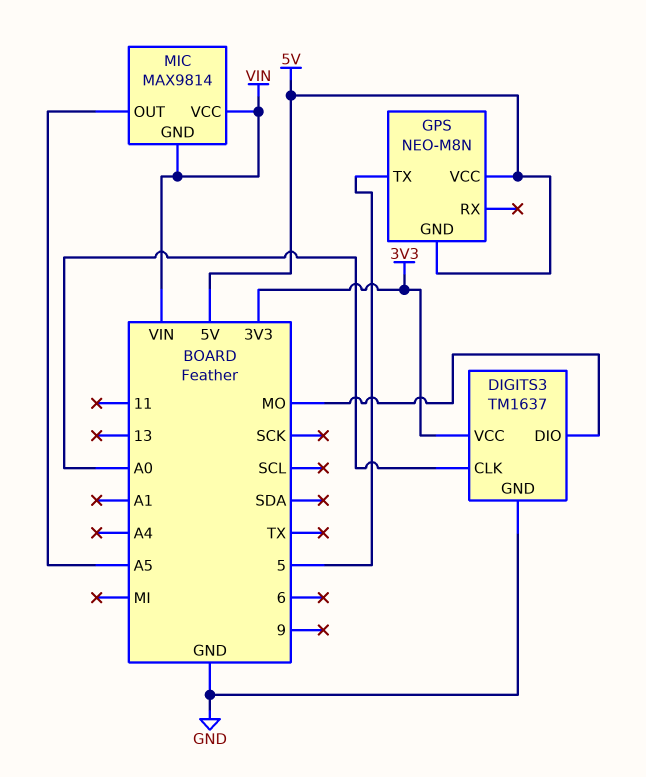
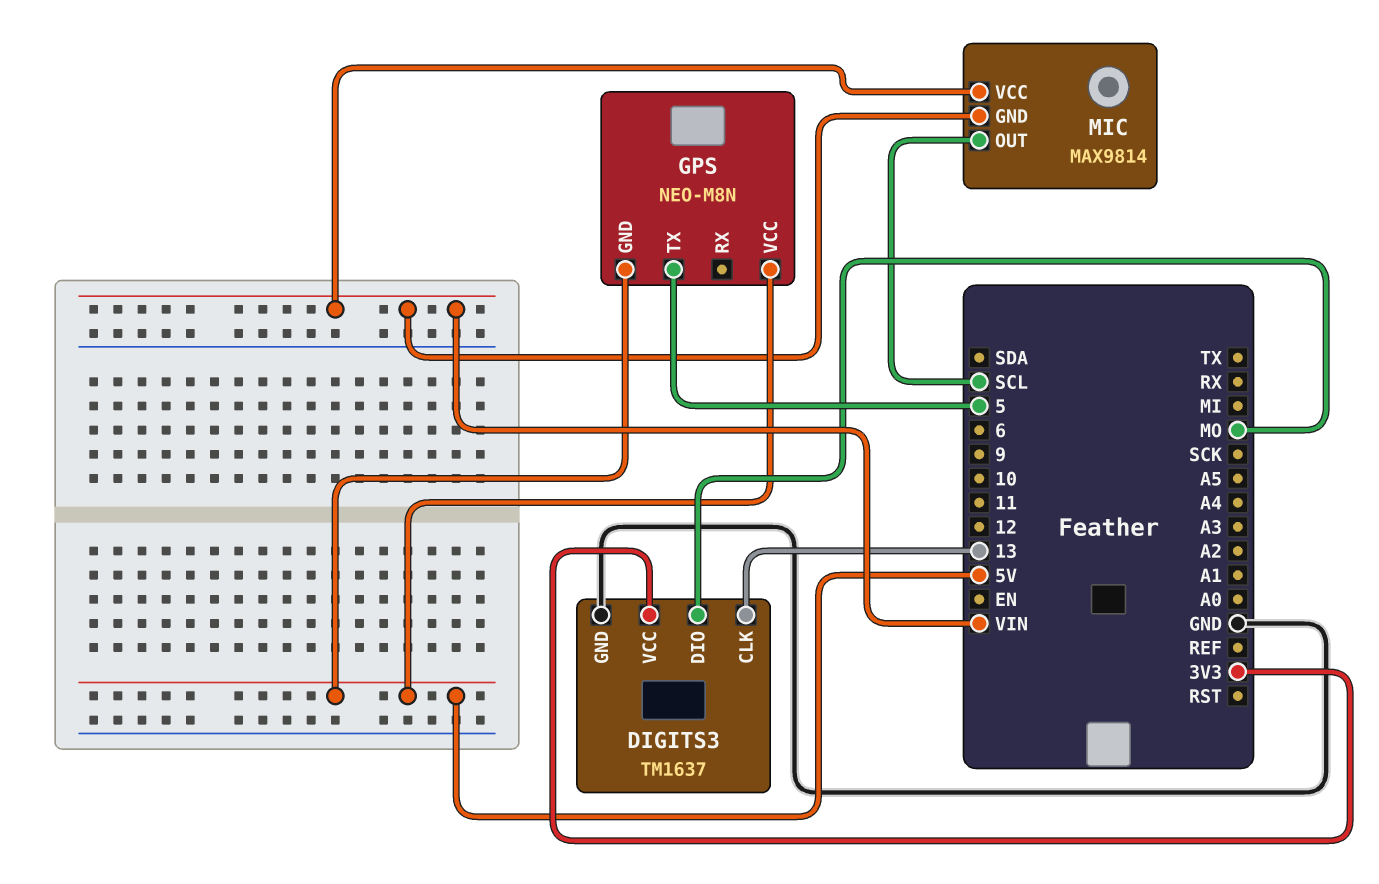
DIGITS3 pin CLK: A0 -> 13
MIC pin OUT: A5 -> SCL

